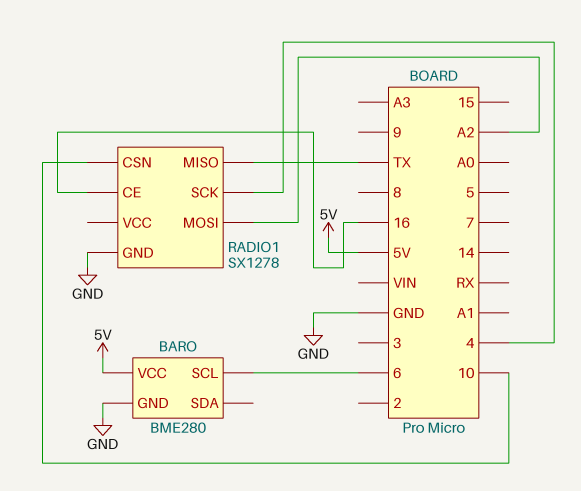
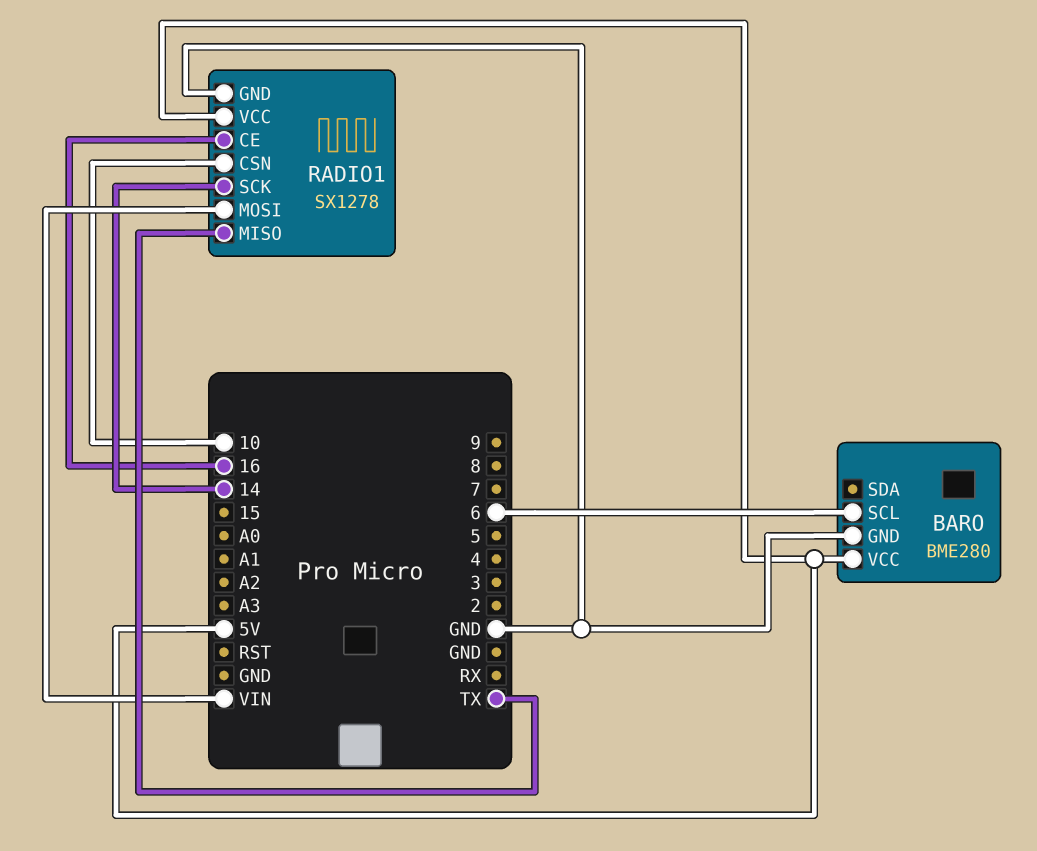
RADIO1 pin MOSI: A2 -> VIN
RADIO1 pin SCK: 4 -> 14
RADIO1 pin VCC: none -> 5V

